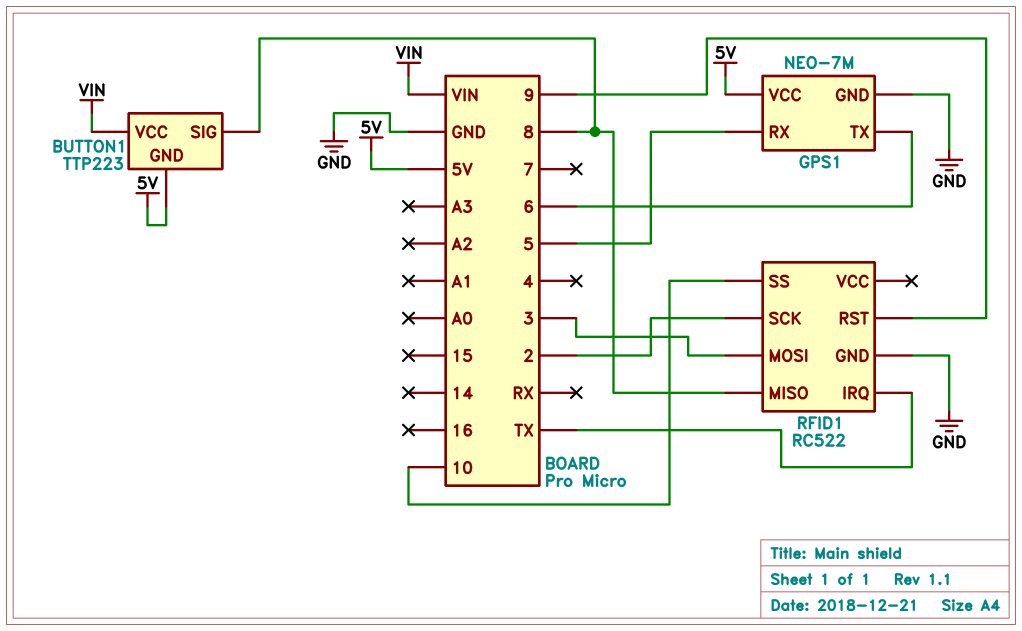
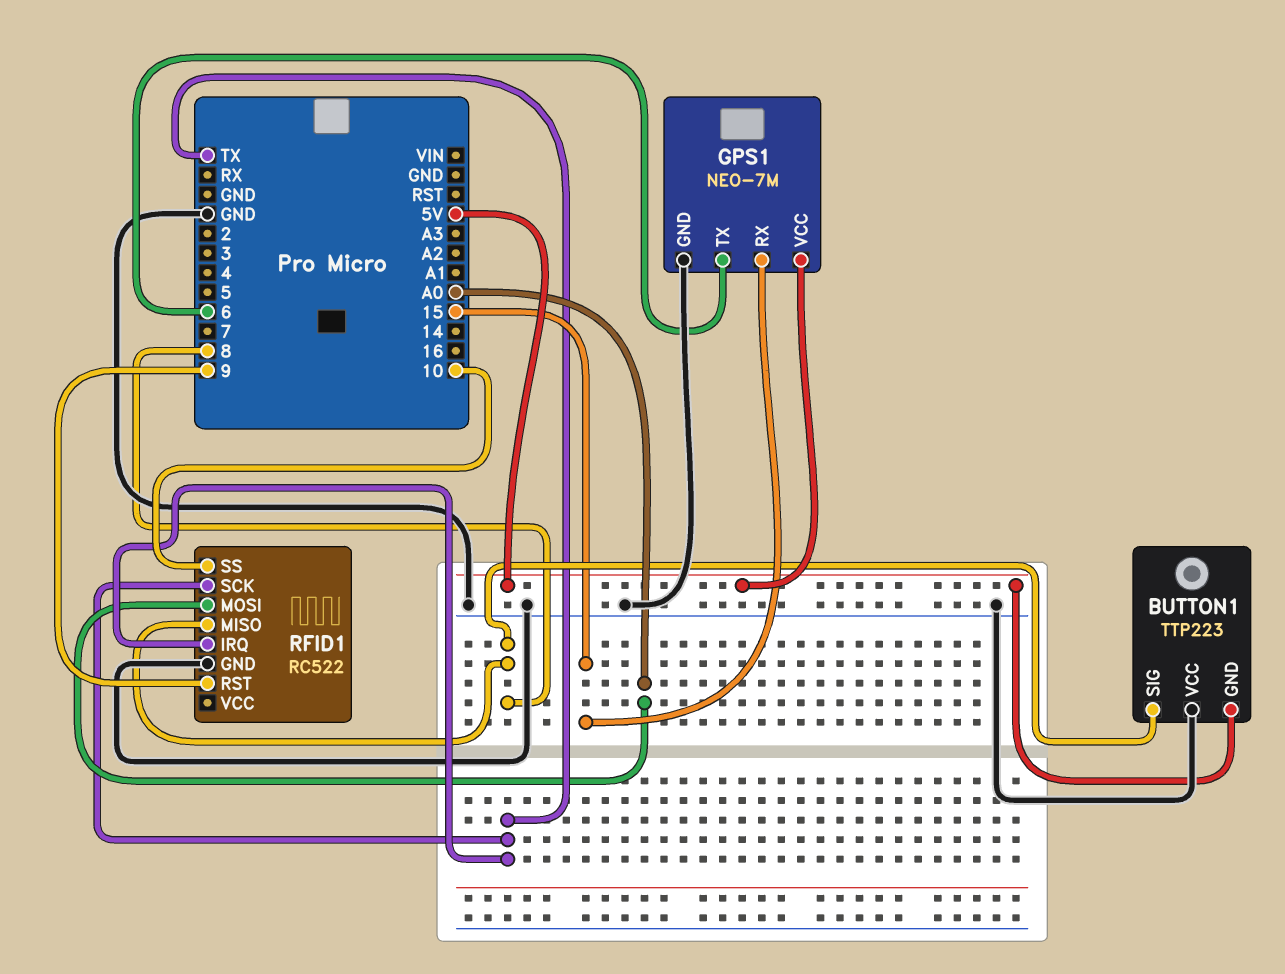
BUTTON1 pin VCC: VIN -> GND
GPS1 pin RX: 5 -> 15
RFID1 pin MOSI: 3 -> A0
RFID1 pin SCK: 2 -> TX

